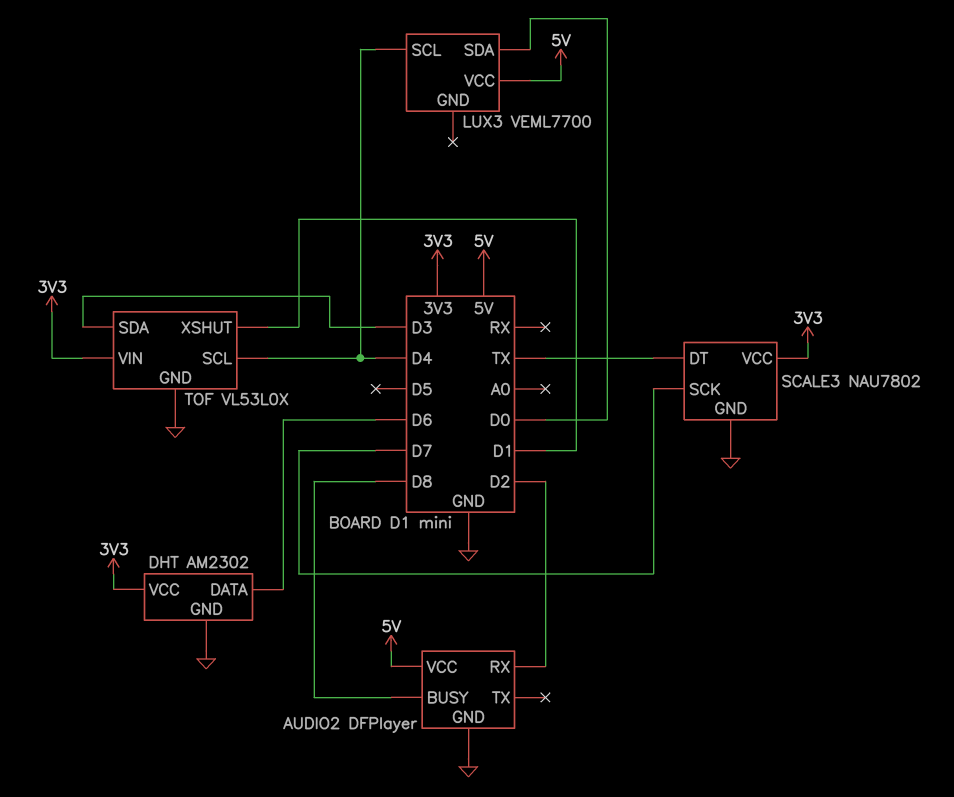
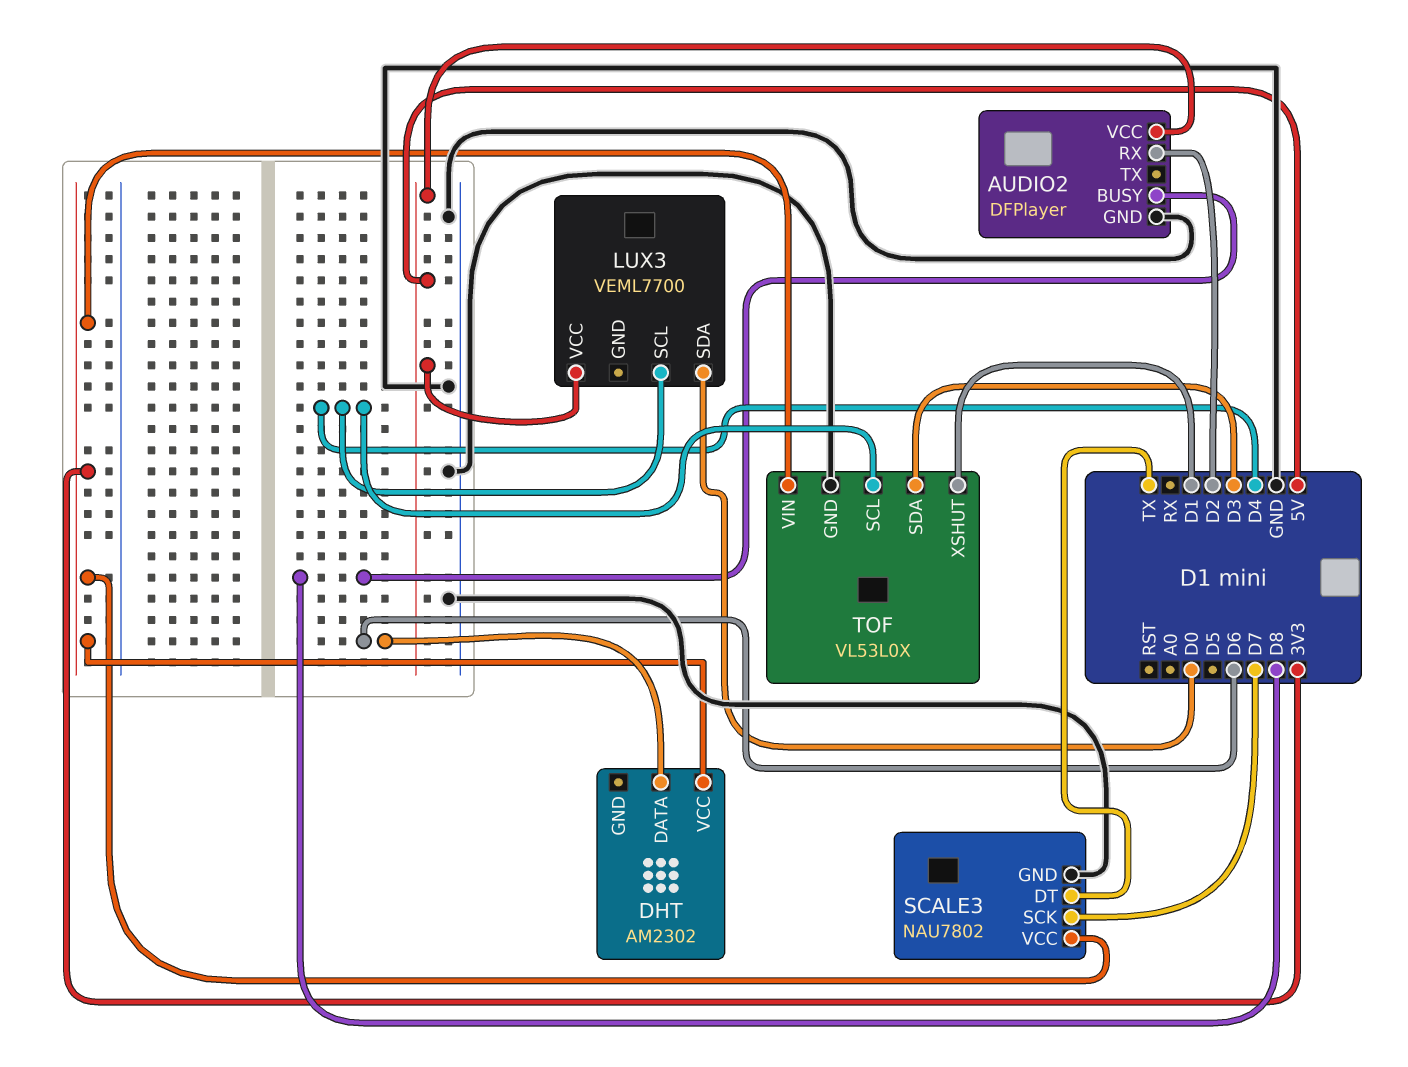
DHT pin GND: GND -> none

